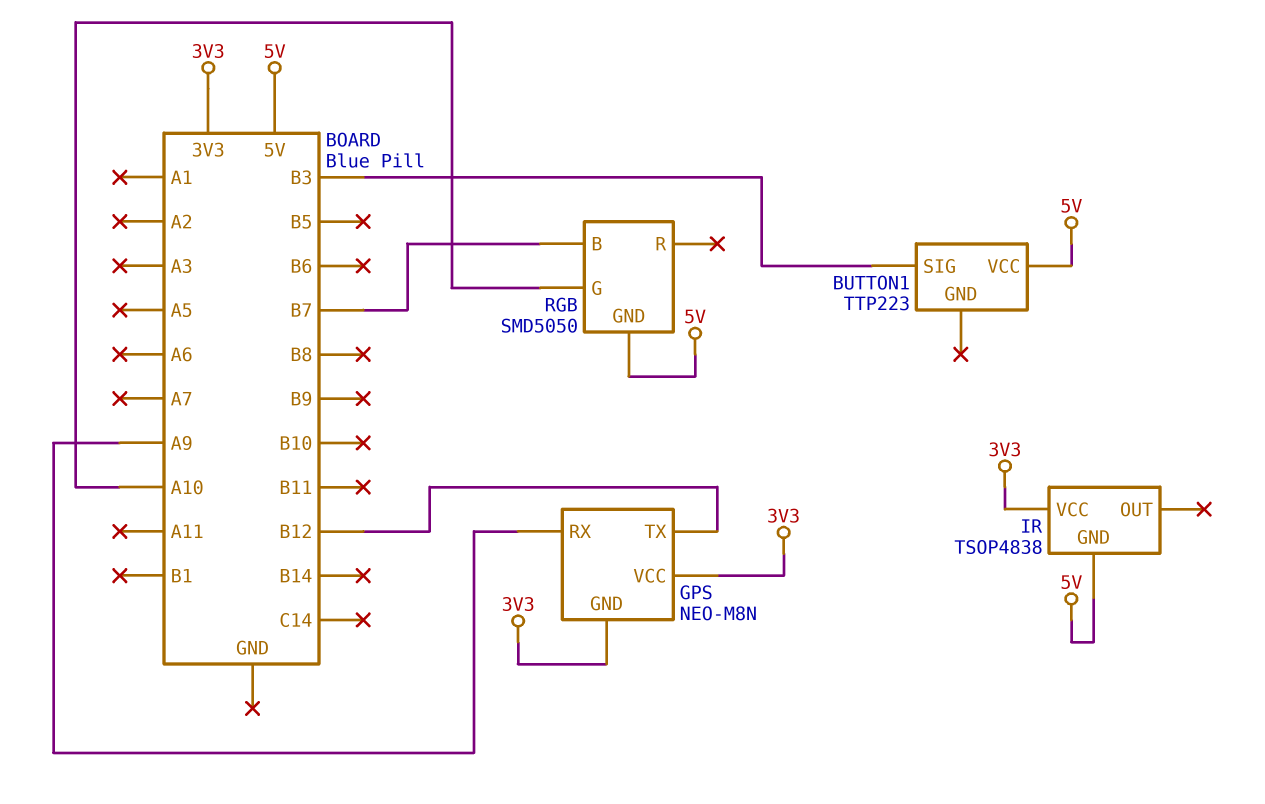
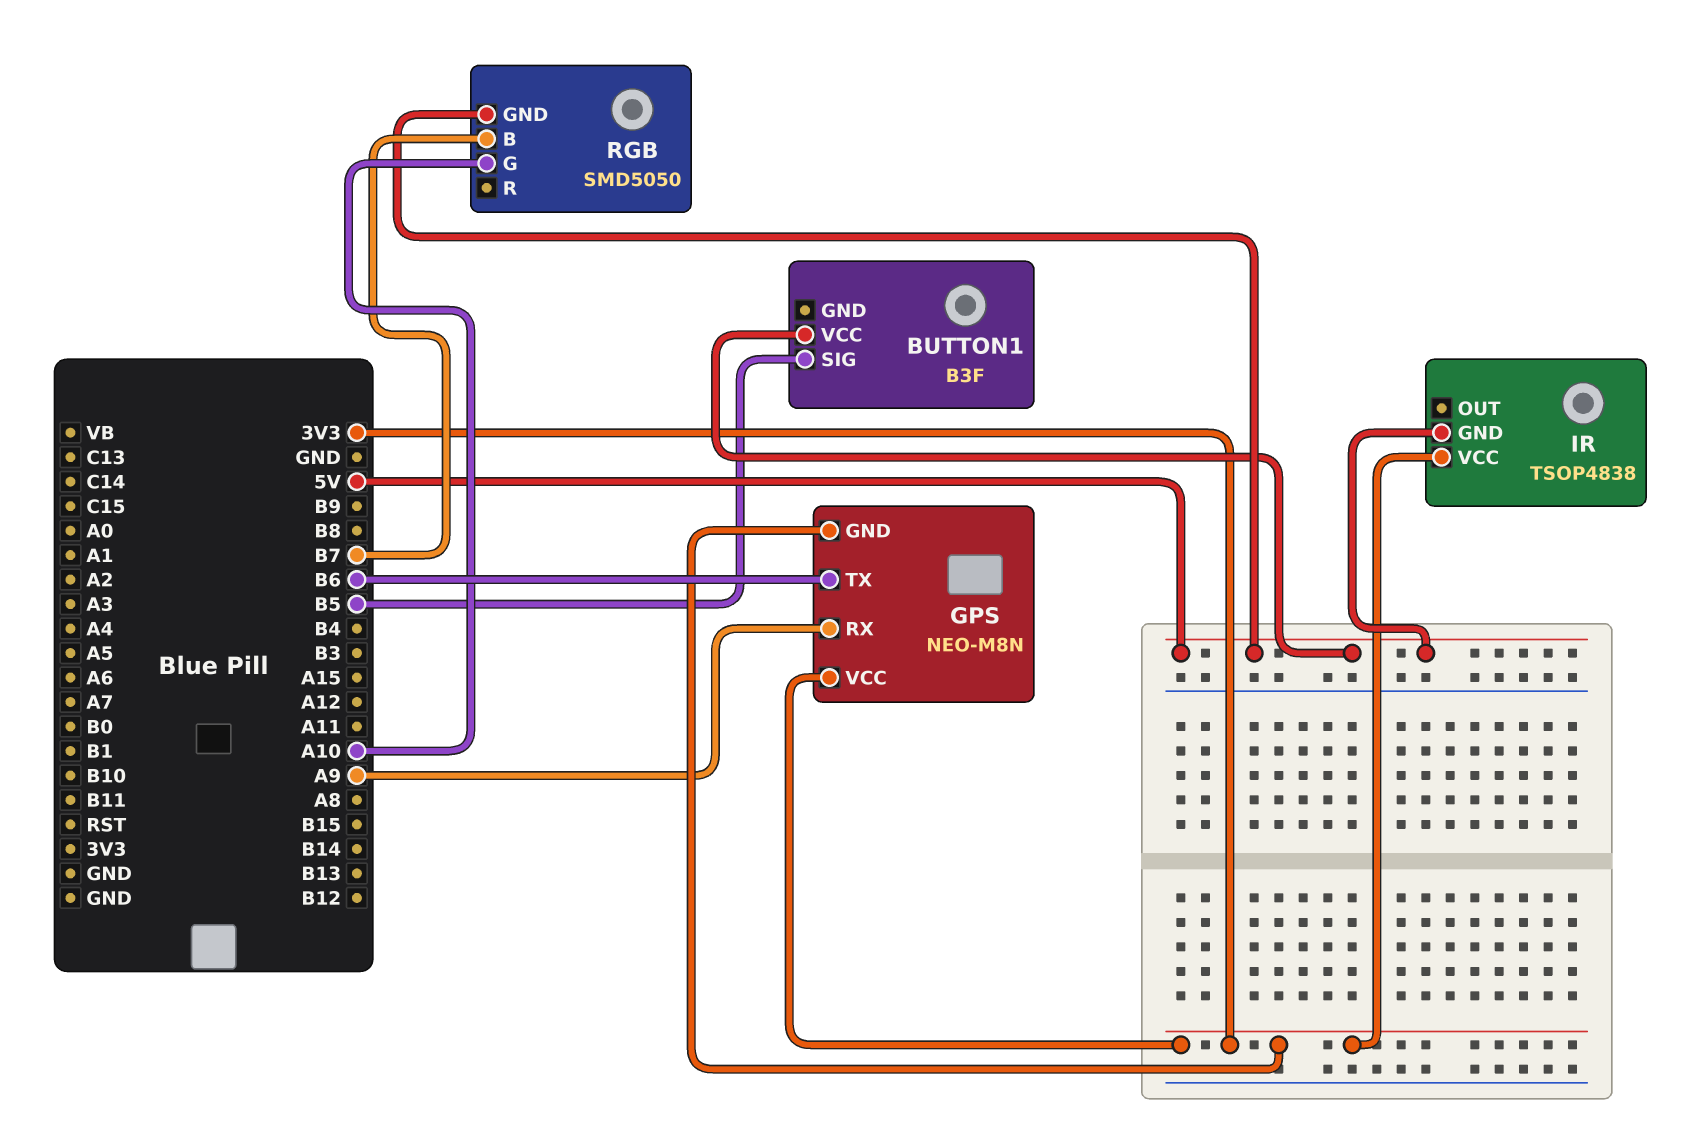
BUTTON1: TTP223 -> B3F
BUTTON1 pin SIG: B3 -> B5
GPS pin TX: B12 -> B6

